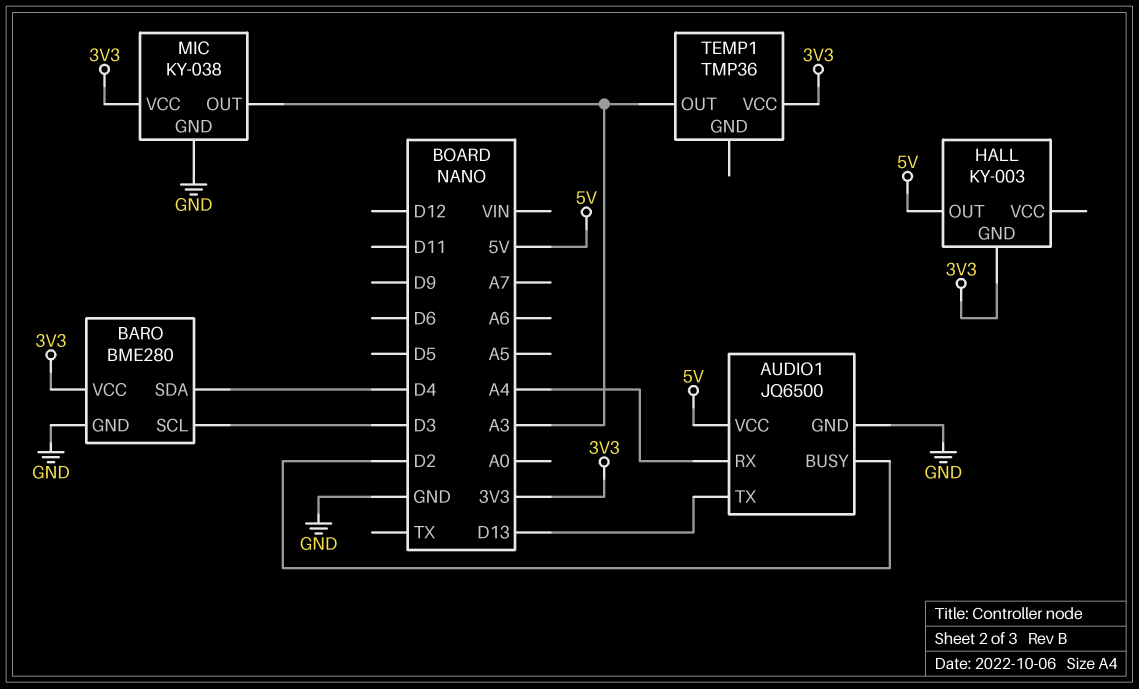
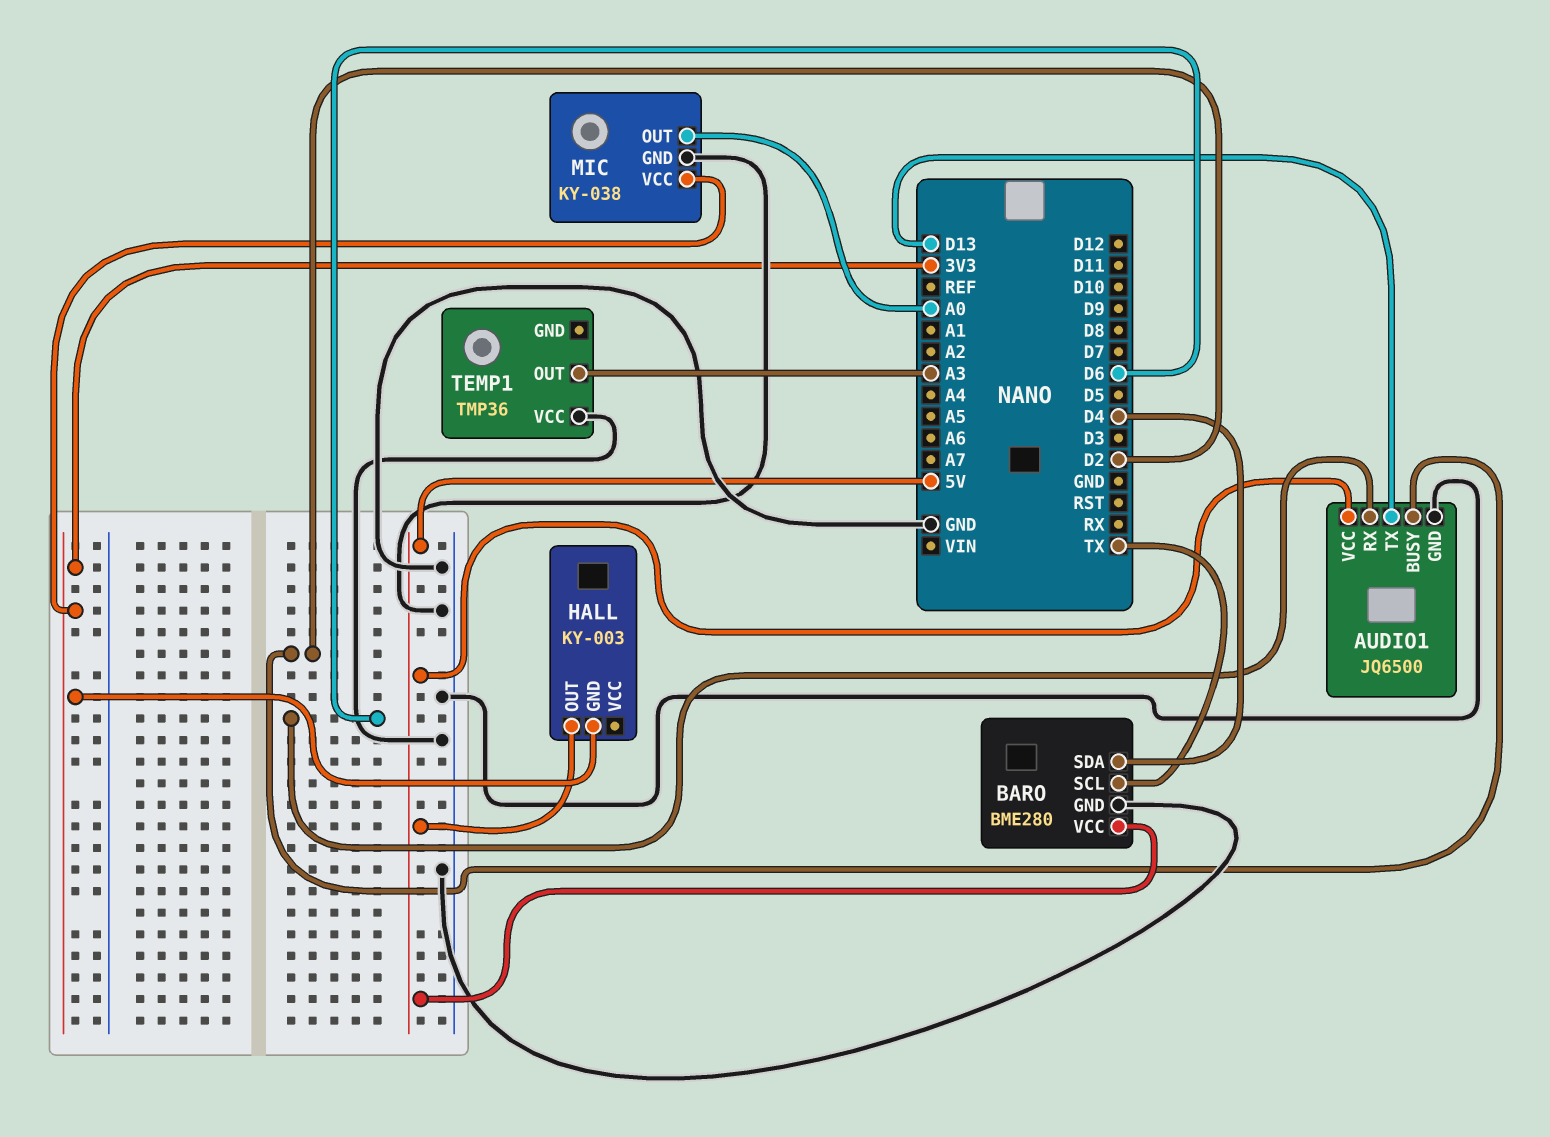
AUDIO1 pin RX: A4 -> D6
BARO pin SCL: D3 -> TX
BARO pin VCC: 3V3 -> 5V
MIC pin OUT: A3 -> A0
TEMP1 pin VCC: 3V3 -> GND

